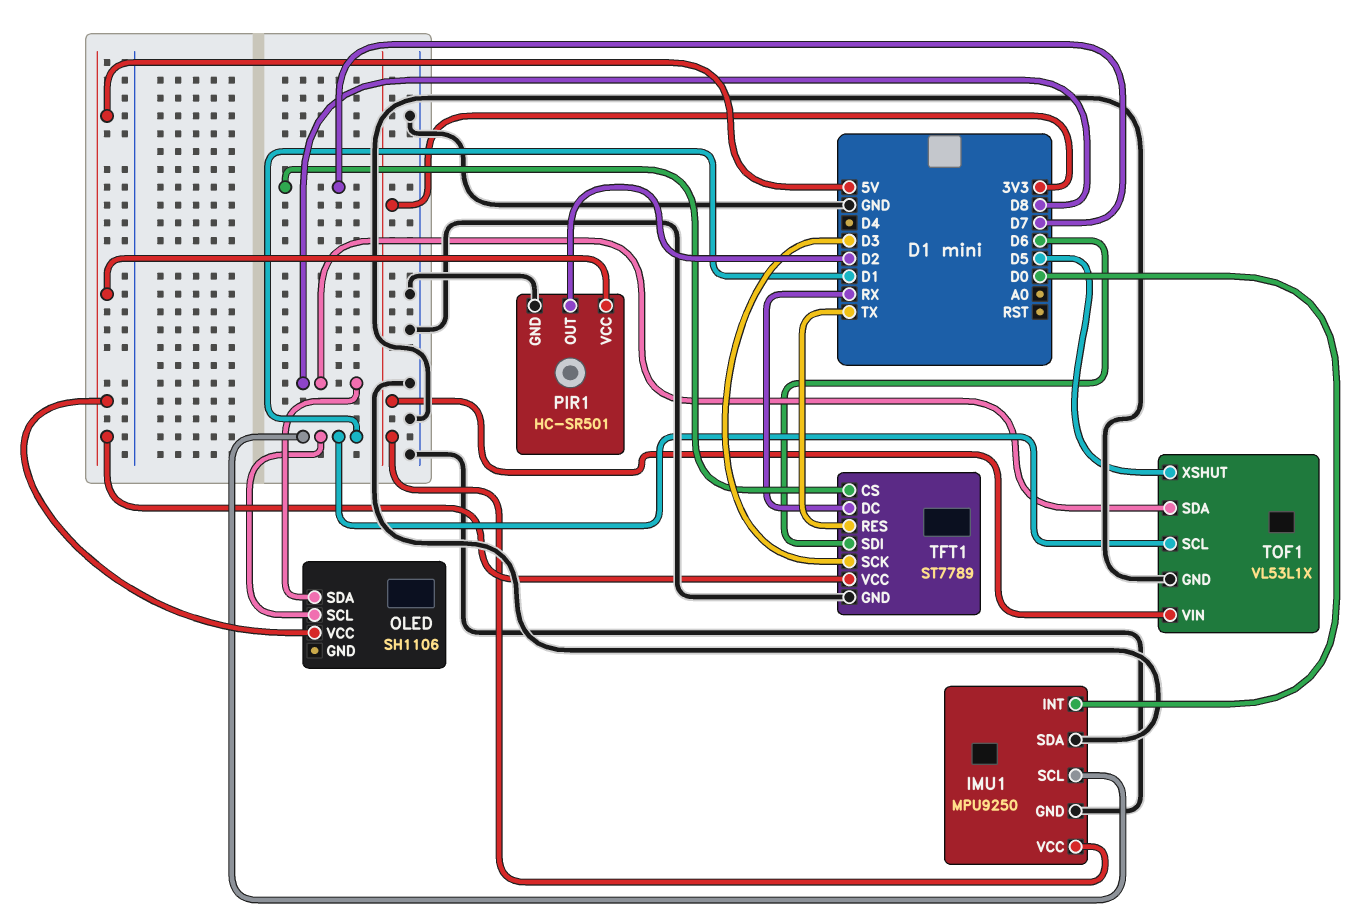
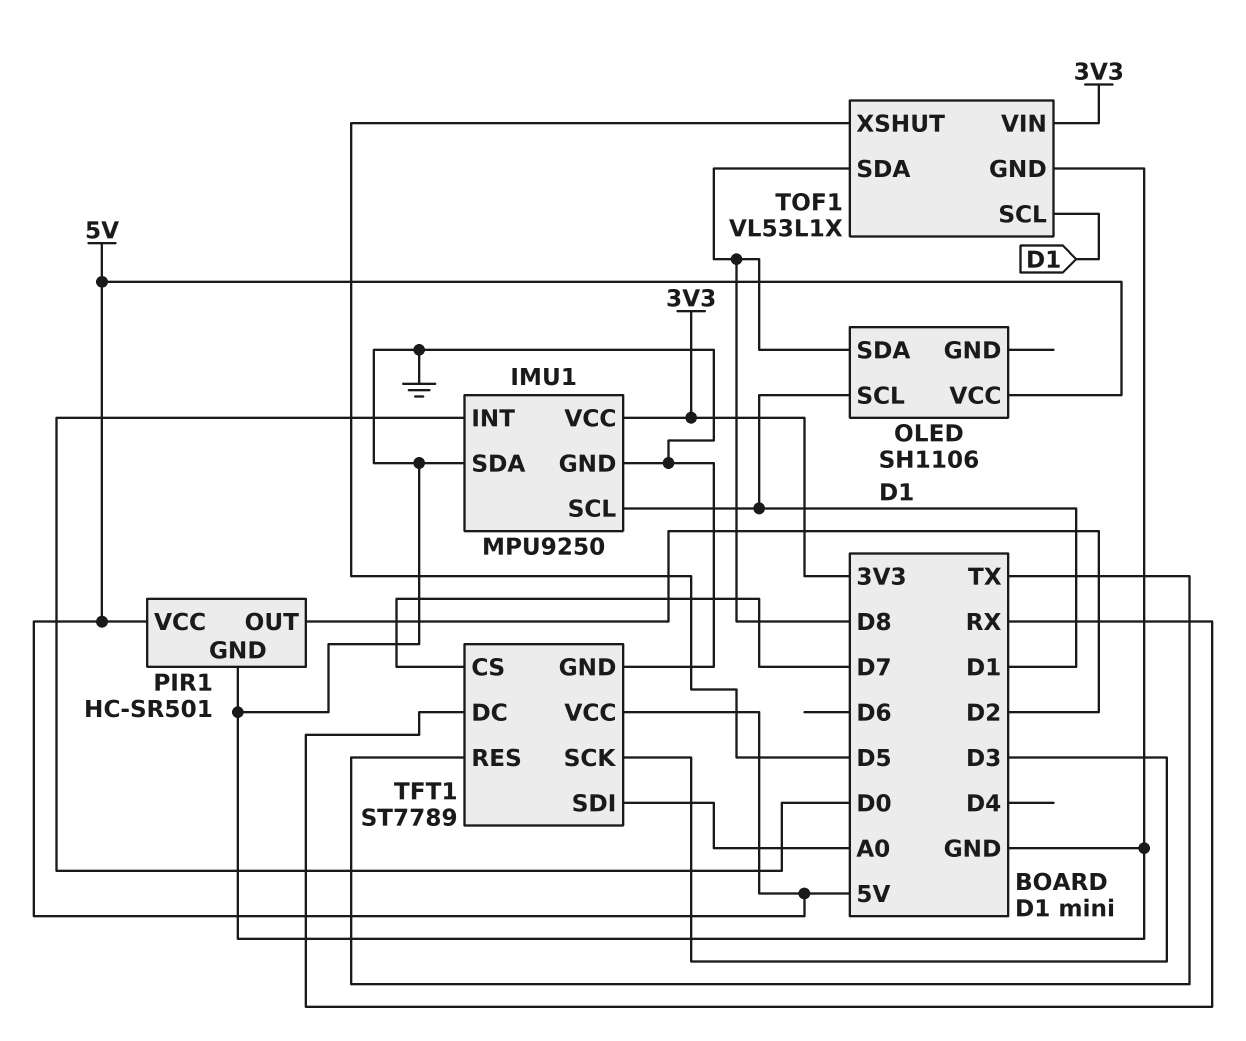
TFT1 pin SDI: D6 -> A0

